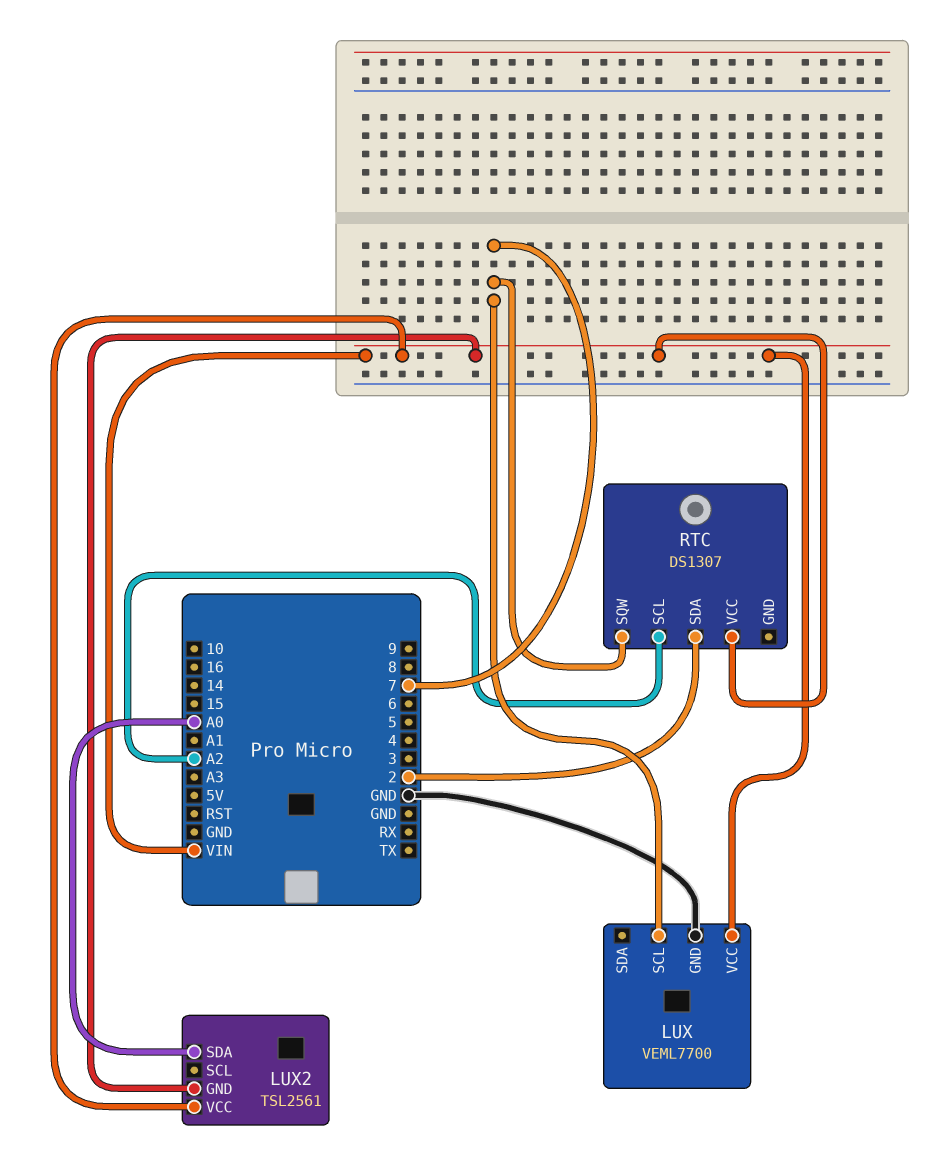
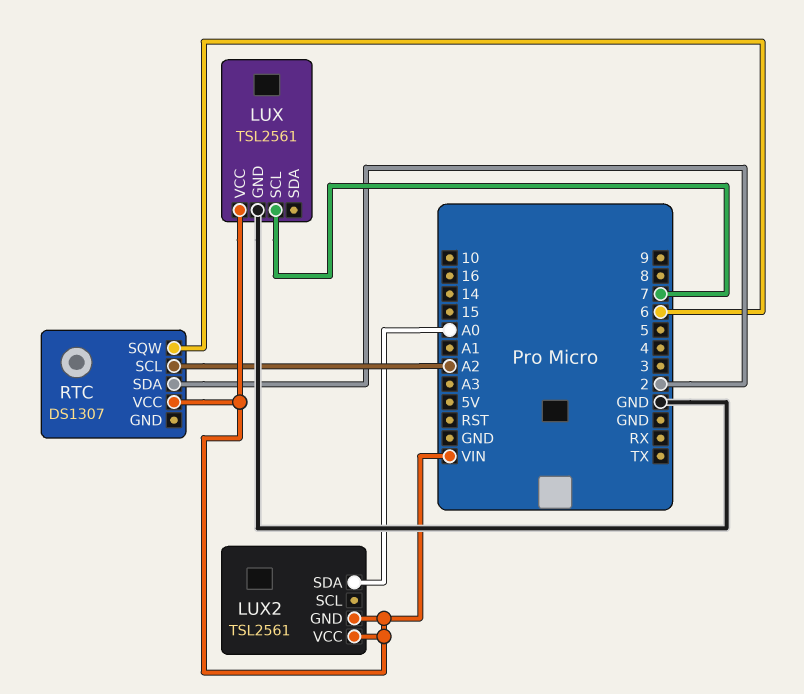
LUX: VEML7700 -> TSL2561
RTC pin SQW: 7 -> 6

